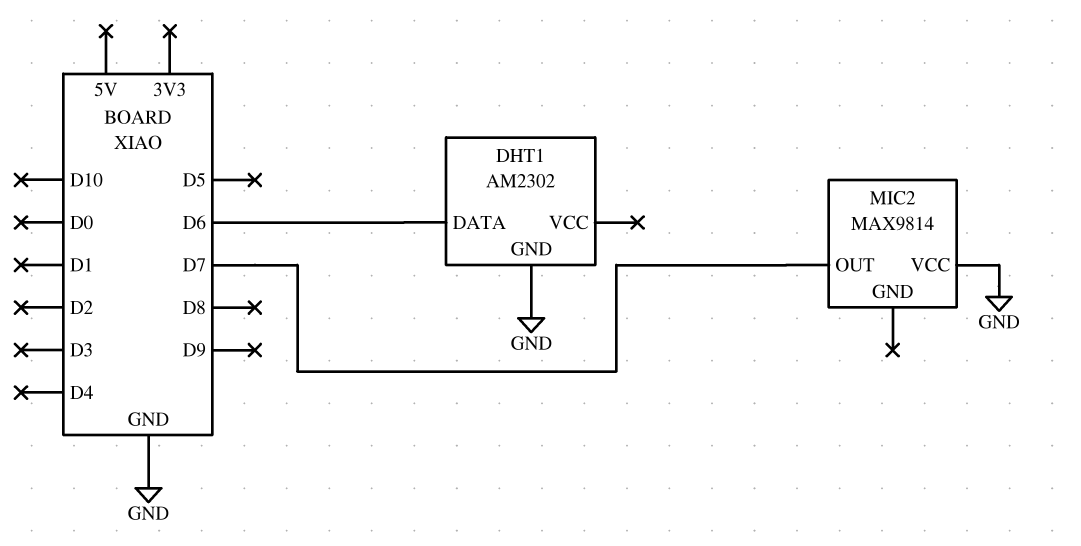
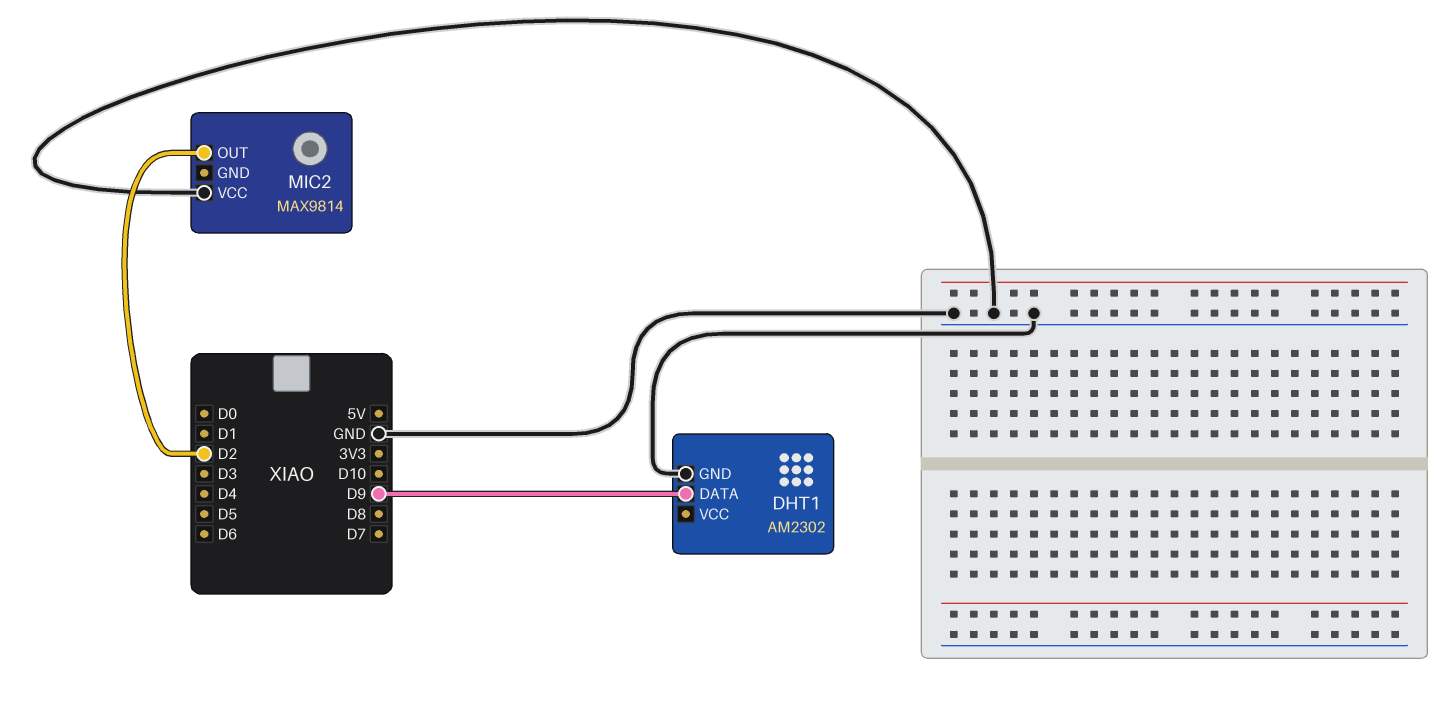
DHT1 pin DATA: D6 -> D9
MIC2 pin OUT: D7 -> D2

